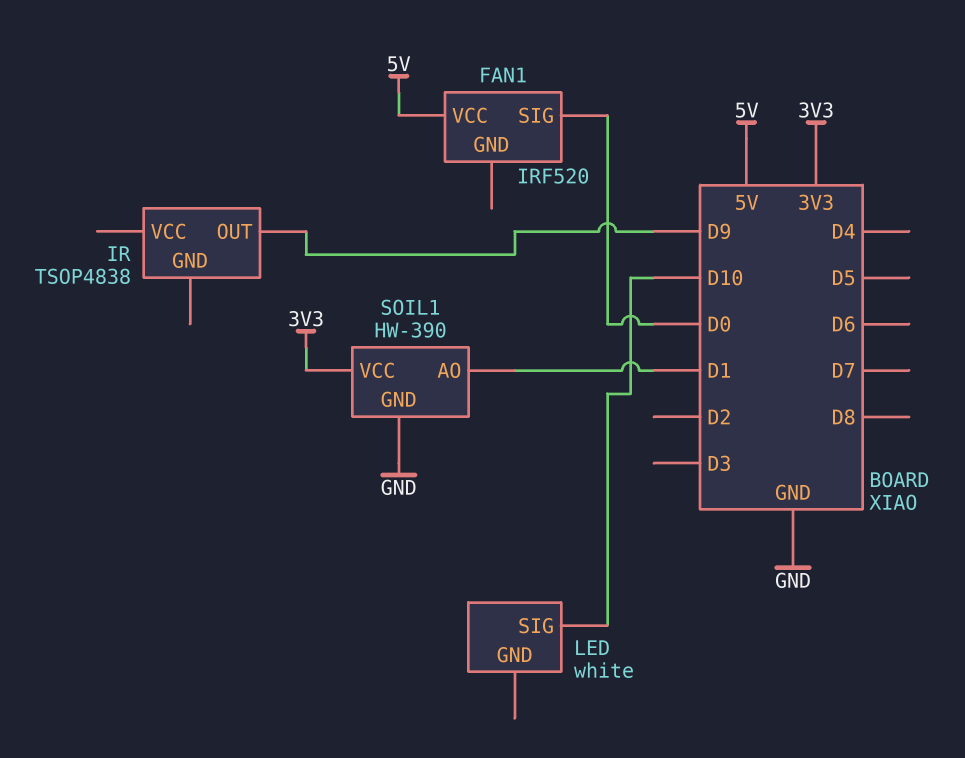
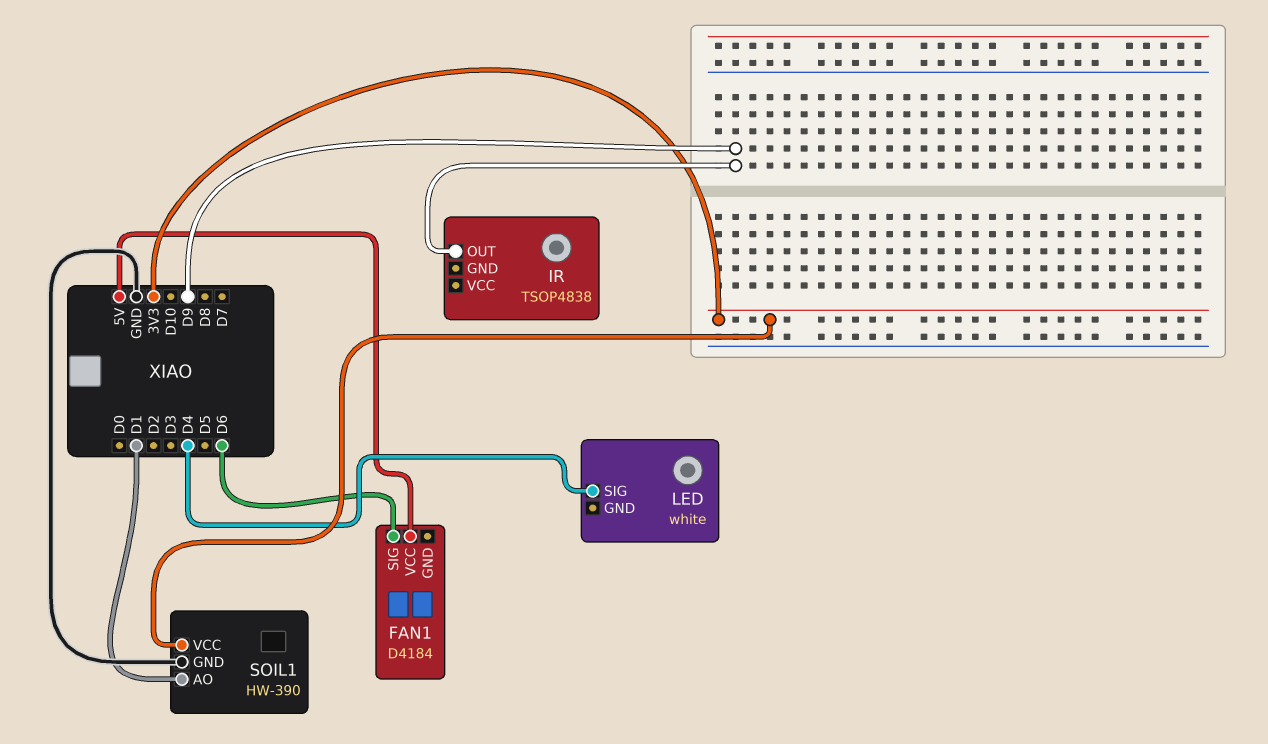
FAN1: IRF520 -> D4184
FAN1 pin SIG: D0 -> D6
LED pin SIG: D10 -> D4

